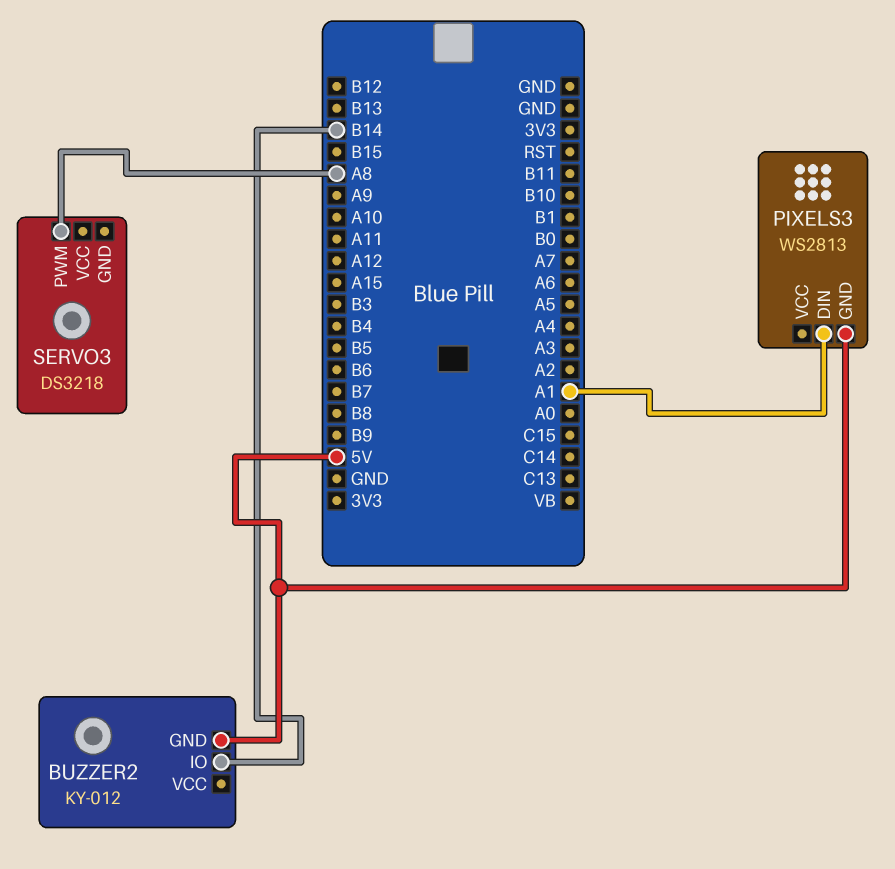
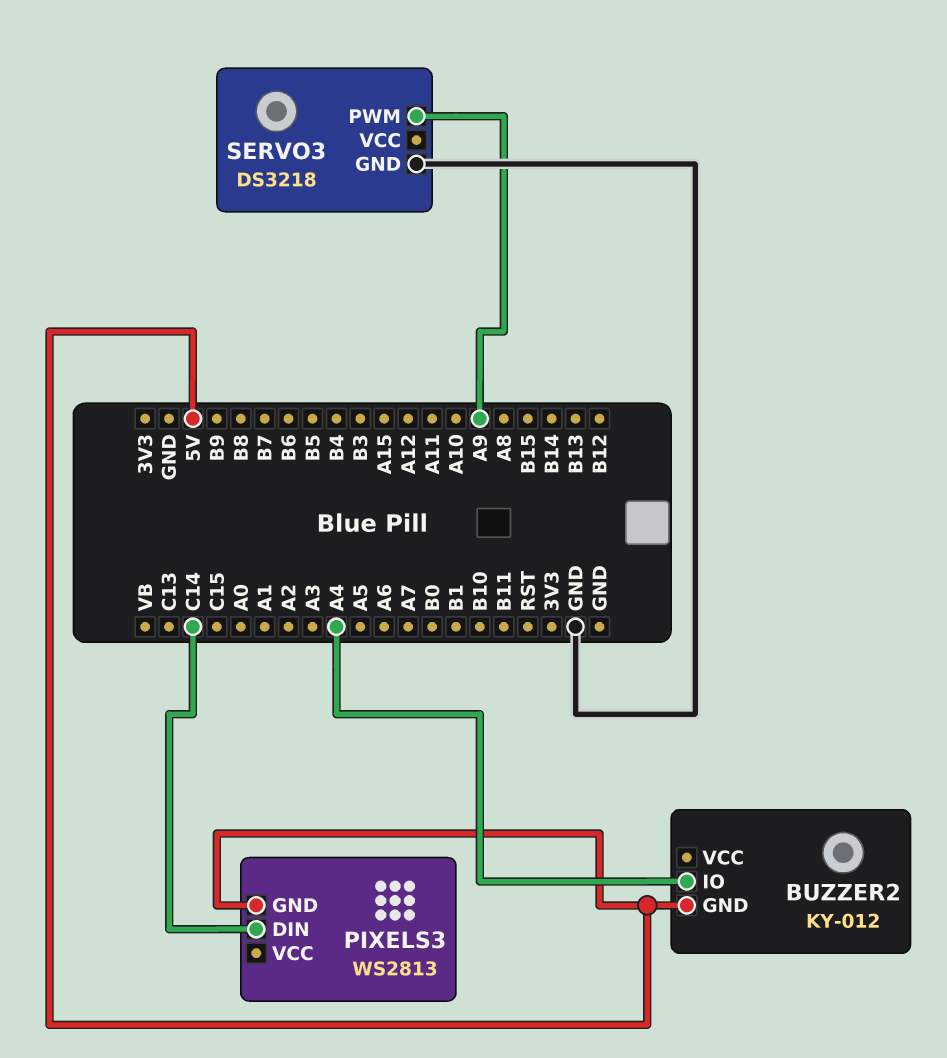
BUZZER2 pin IO: B14 -> A4
PIXELS3 pin DIN: A1 -> C14
SERVO3 pin GND: none -> GND
SERVO3 pin PWM: A8 -> A9

